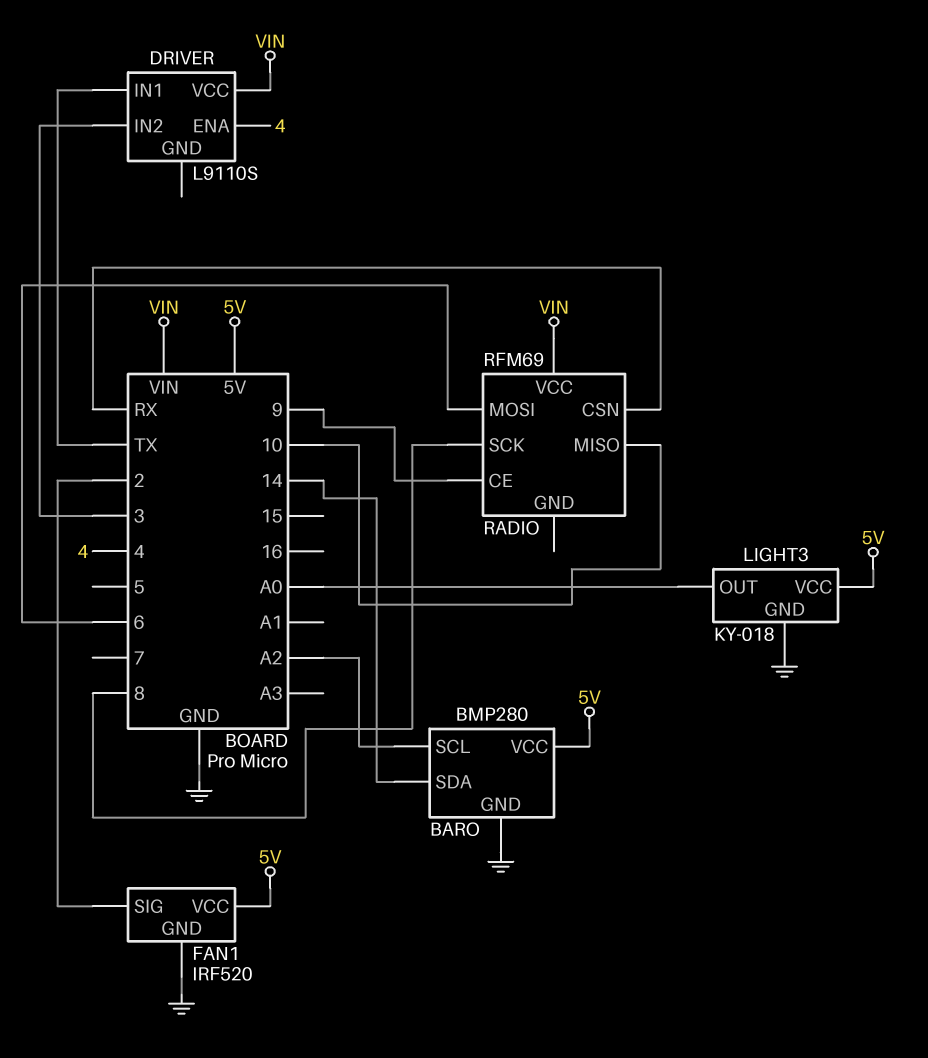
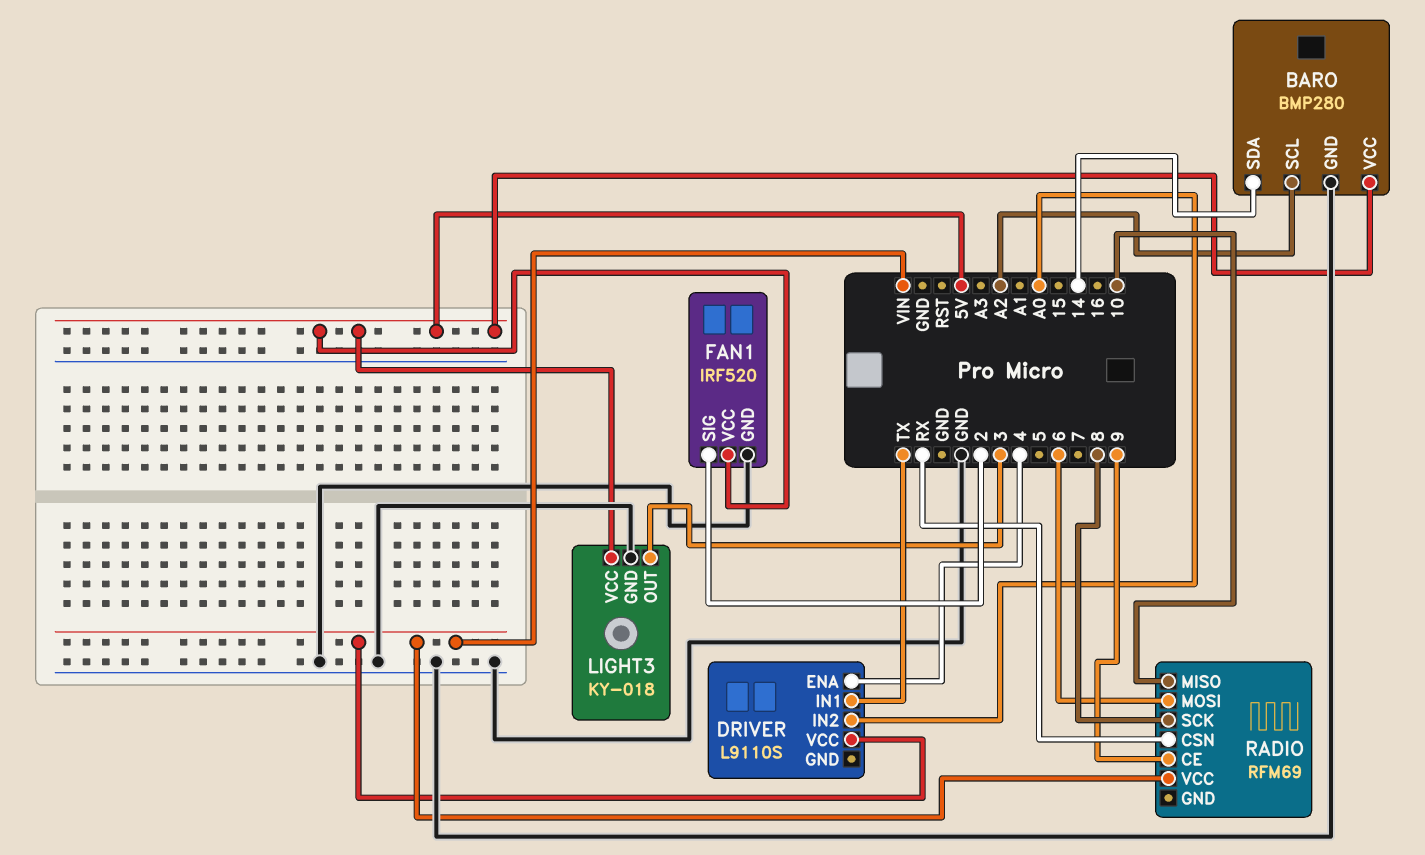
DRIVER pin IN2: 3 -> A0
LIGHT3 pin OUT: A0 -> 3

